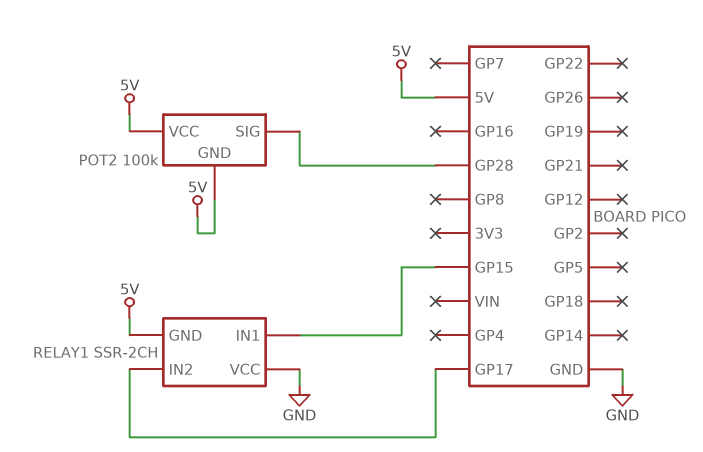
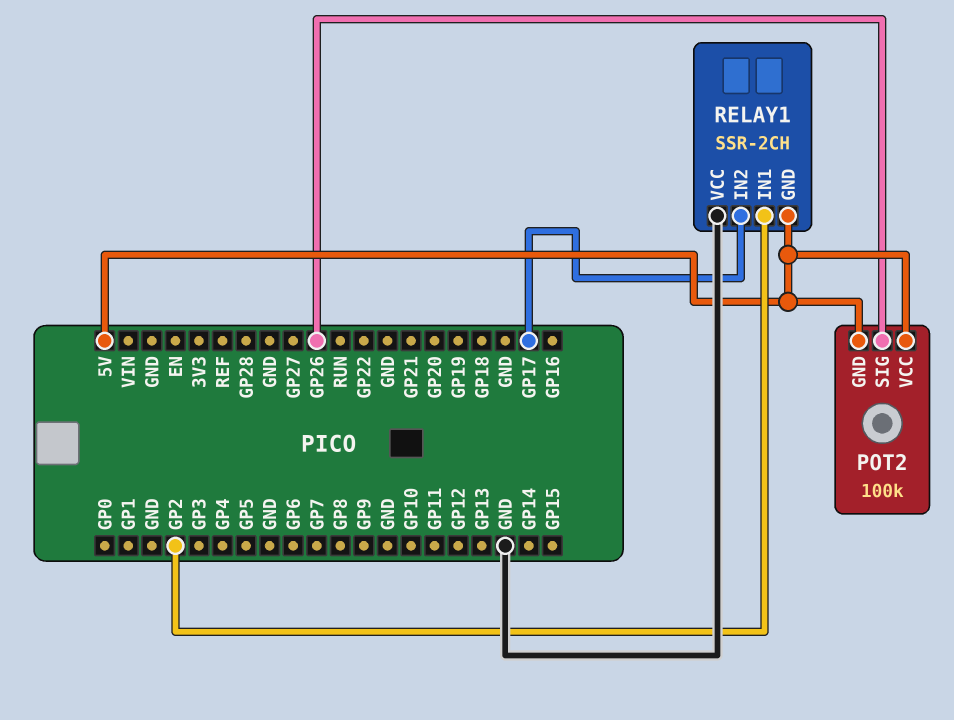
POT2 pin SIG: GP28 -> GP26
RELAY1 pin IN1: GP15 -> GP2

